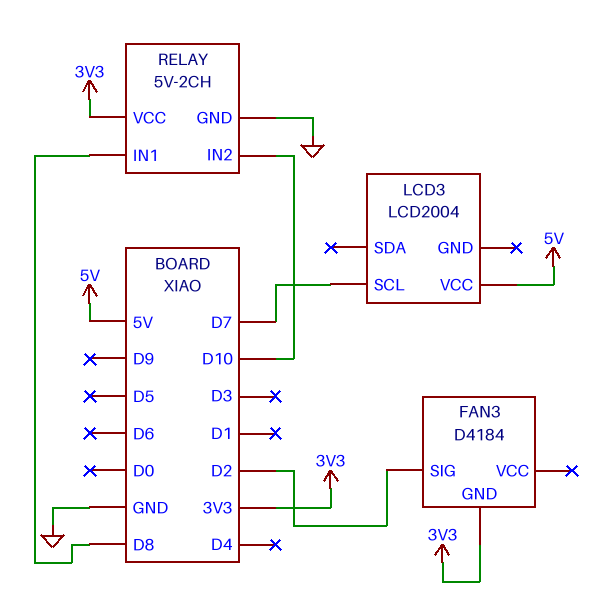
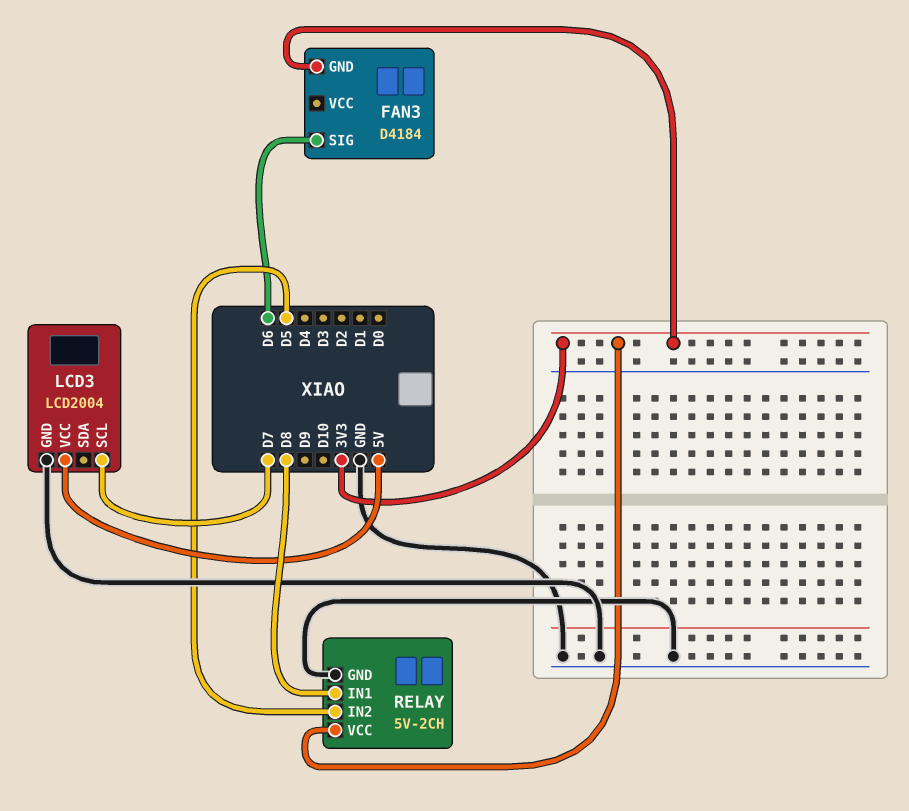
FAN3 pin SIG: D2 -> D6
LCD3 pin GND: none -> GND
RELAY pin IN2: D10 -> D5

